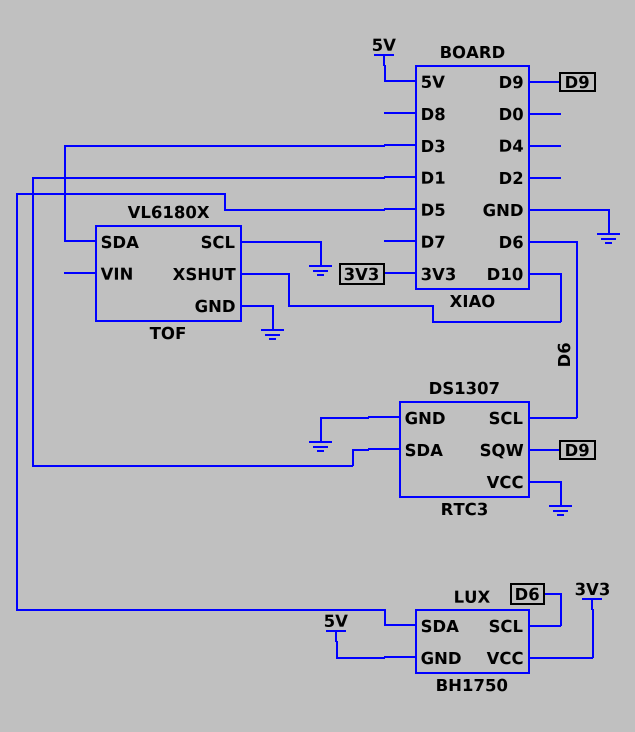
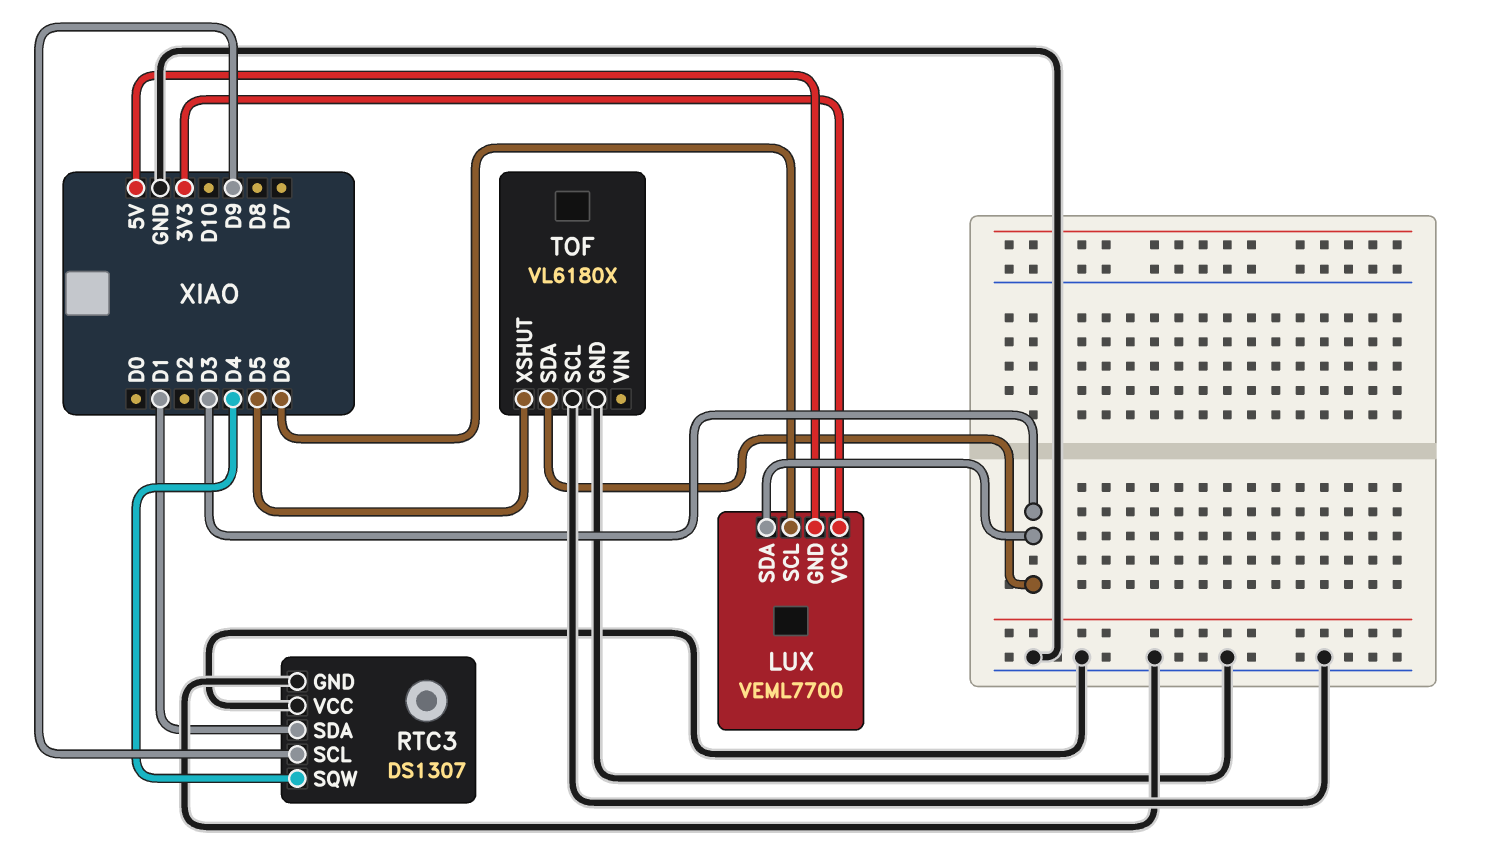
LUX: BH1750 -> VEML7700
LUX pin SDA: D5 -> D3
RTC3 pin SCL: D6 -> D9
RTC3 pin SQW: D9 -> D4
TOF pin XSHUT: D10 -> D5

